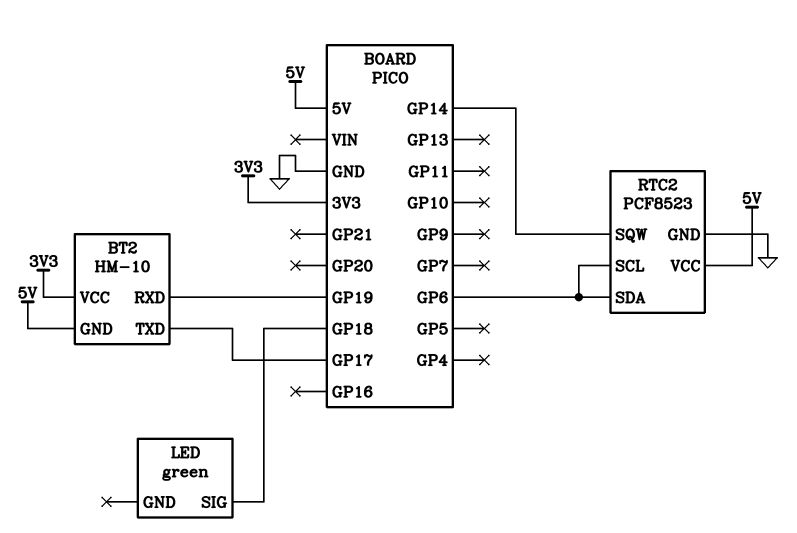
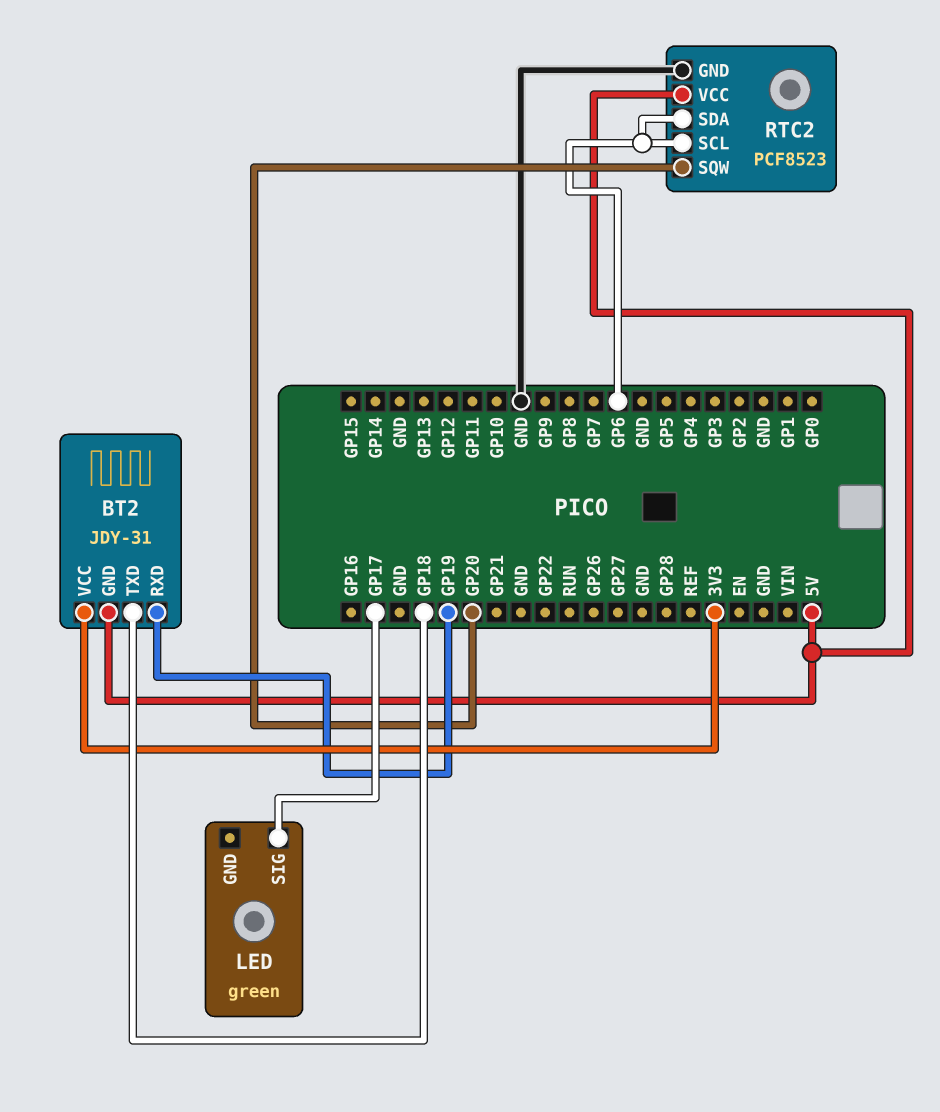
BT2: HM-10 -> JDY-31
BT2 pin TXD: GP17 -> GP18
LED pin SIG: GP18 -> GP17
RTC2 pin SQW: GP14 -> GP20

